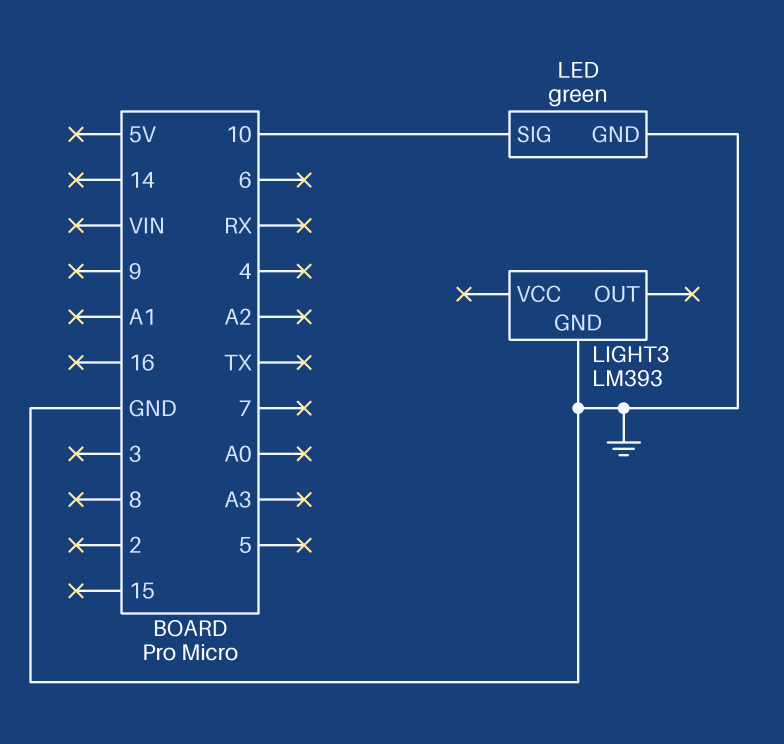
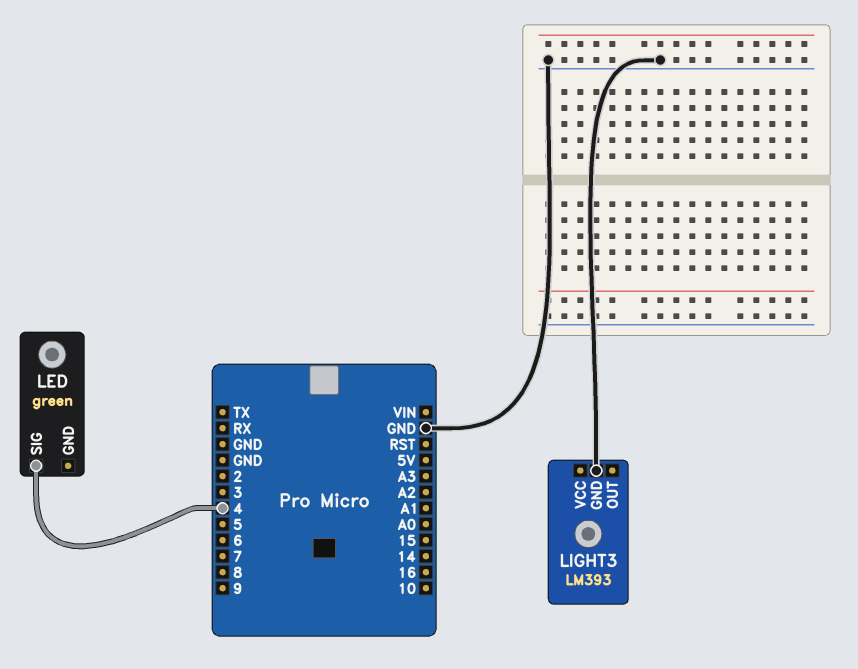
LED pin GND: GND -> none
LED pin SIG: 10 -> 4

